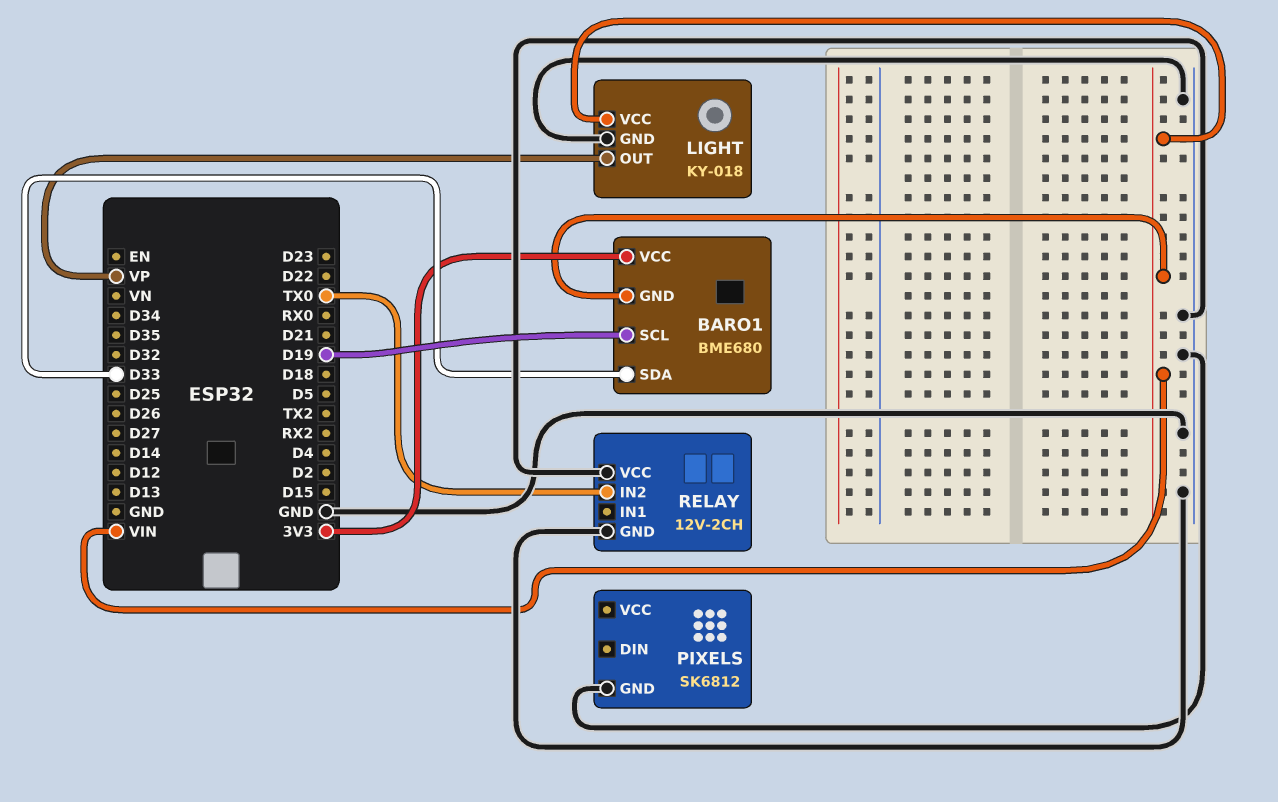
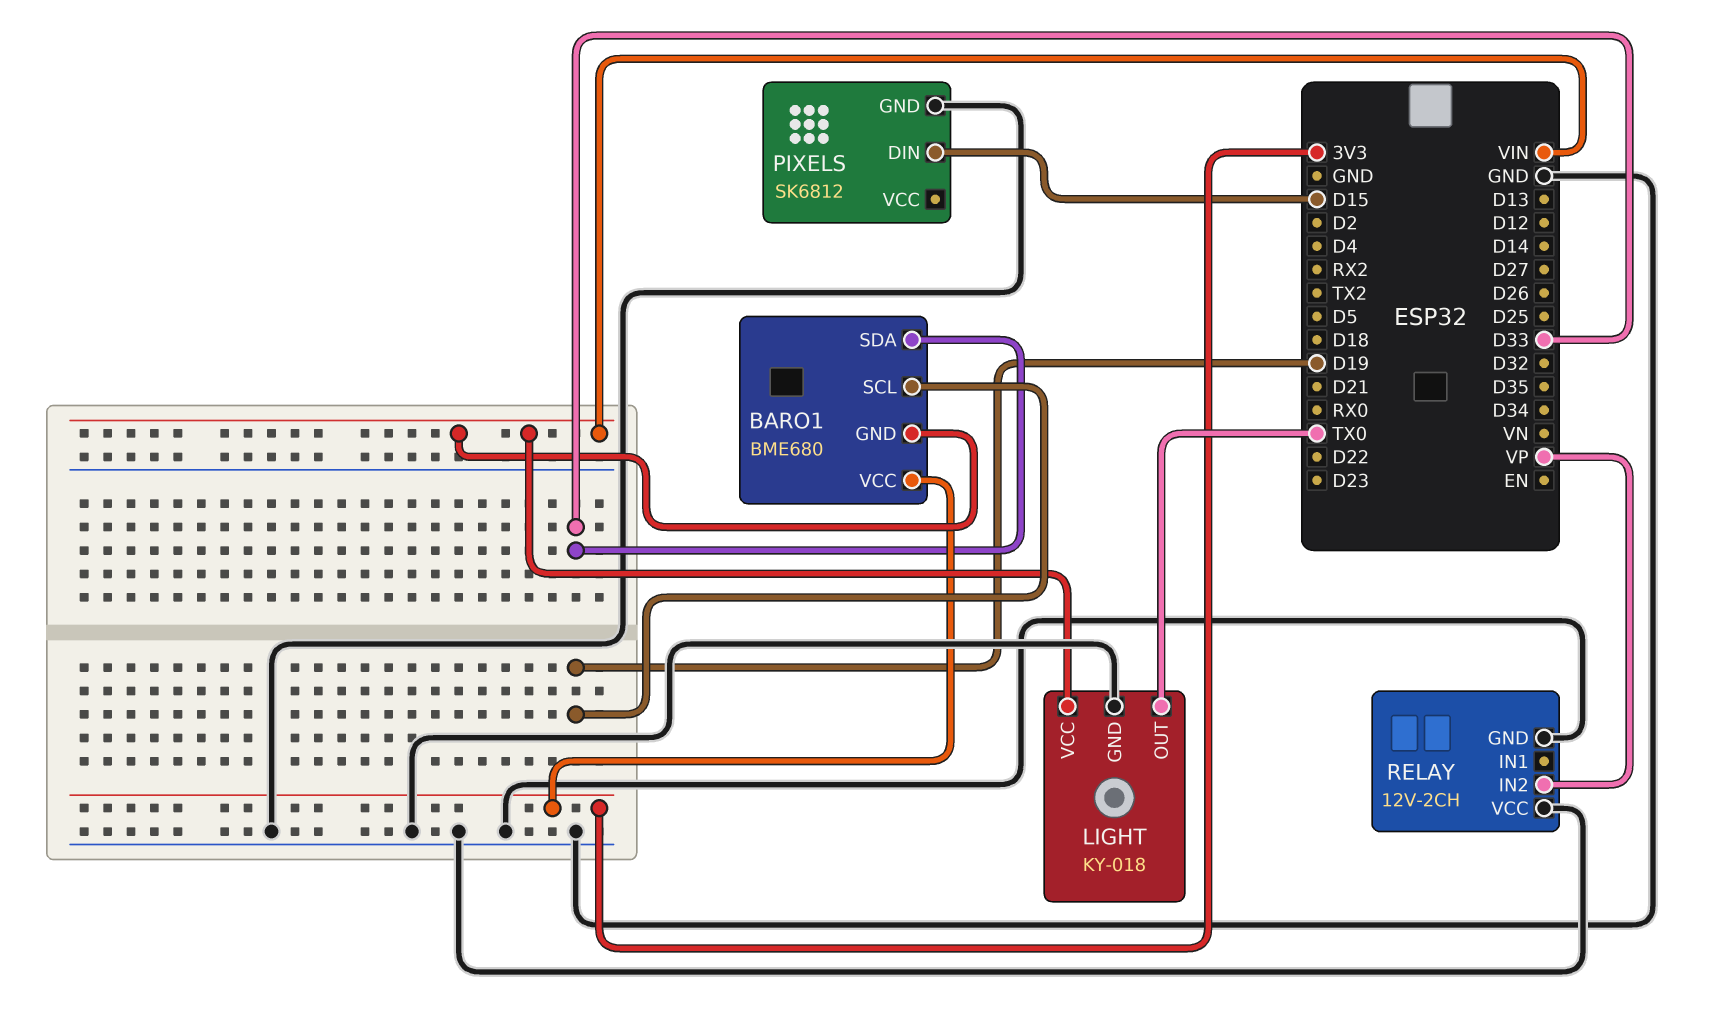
LIGHT pin OUT: VP -> TX0
PIXELS pin DIN: none -> D15
RELAY pin IN2: TX0 -> VP

